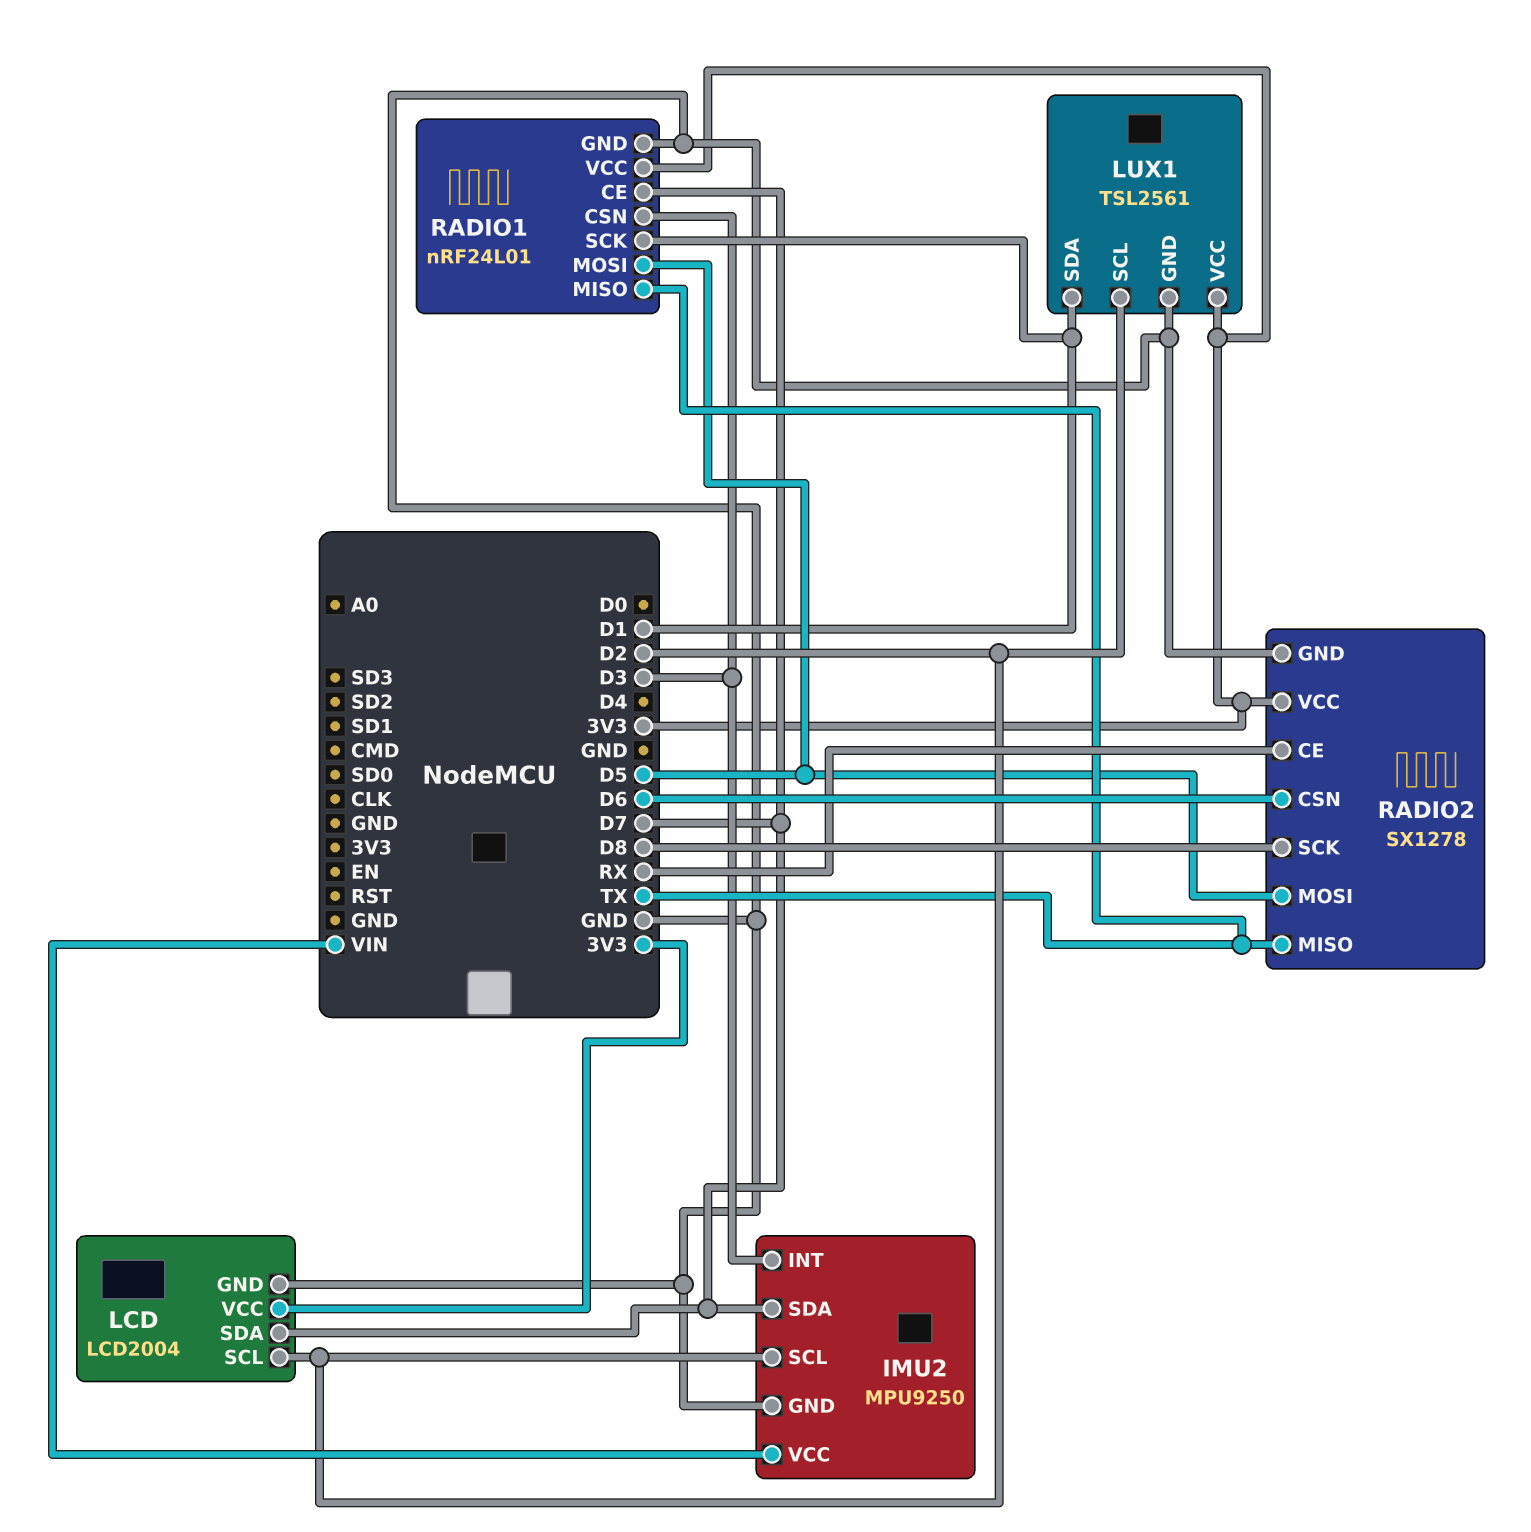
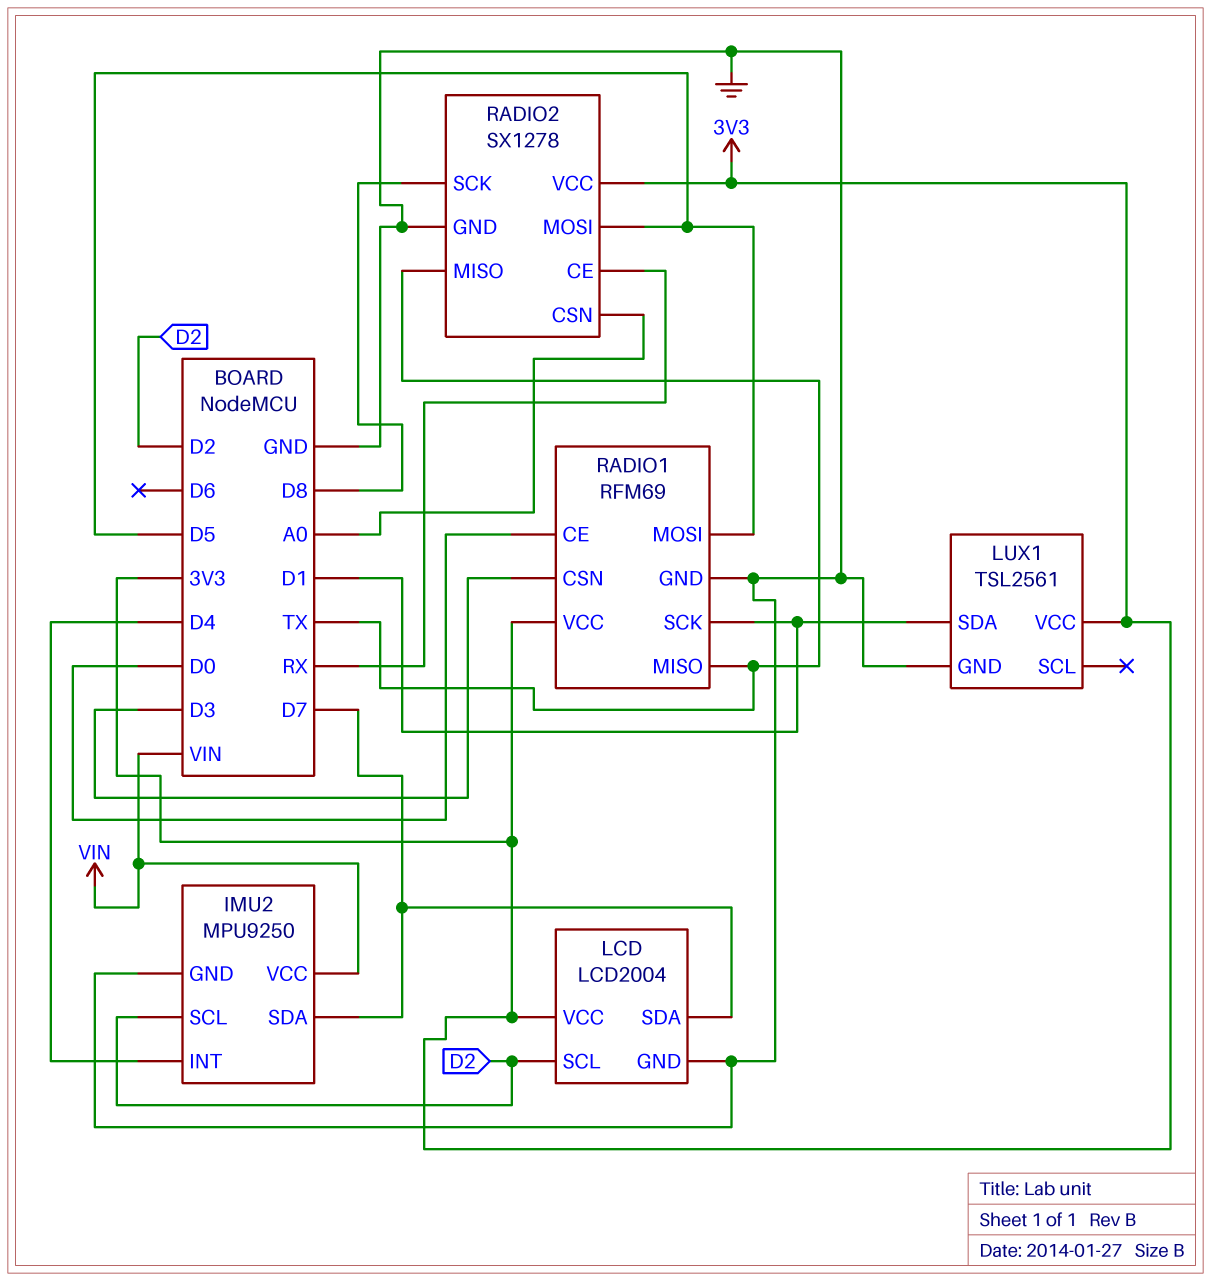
IMU2 pin INT: D3 -> D4
LUX1 pin SCL: D2 -> none
RADIO1: nRF24L01 -> RFM69
RADIO1 pin CE: D7 -> D0
RADIO2 pin CSN: D6 -> A0

